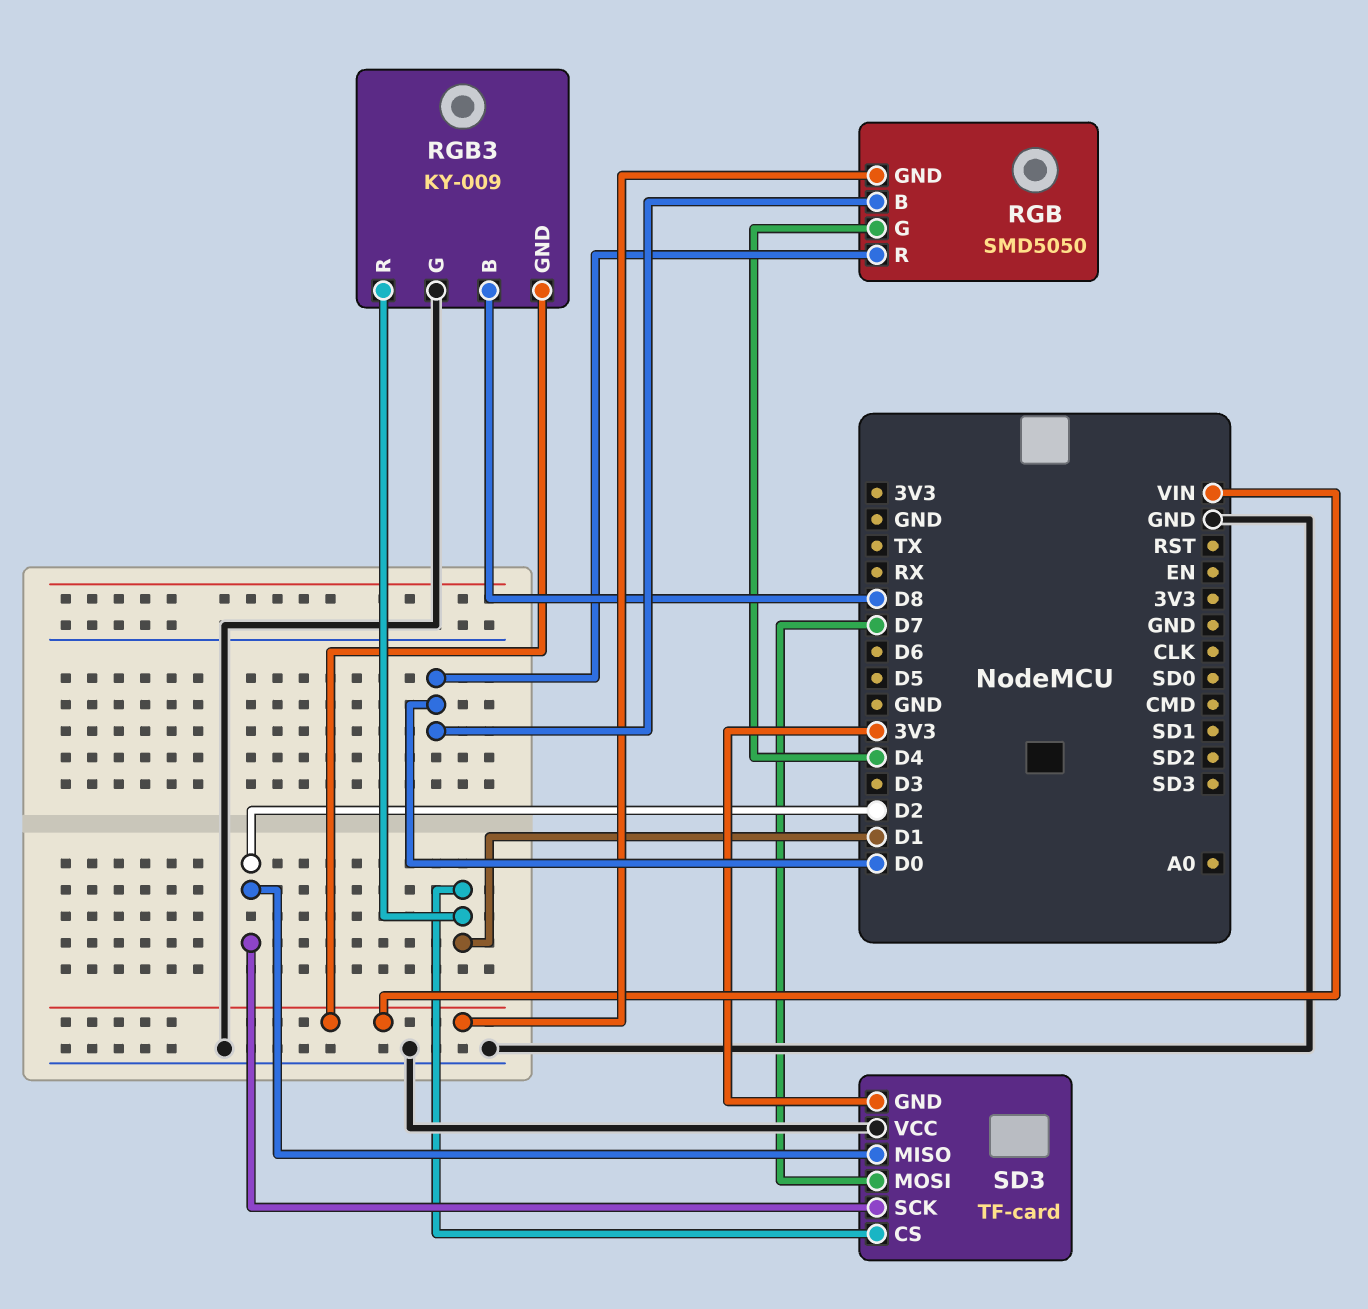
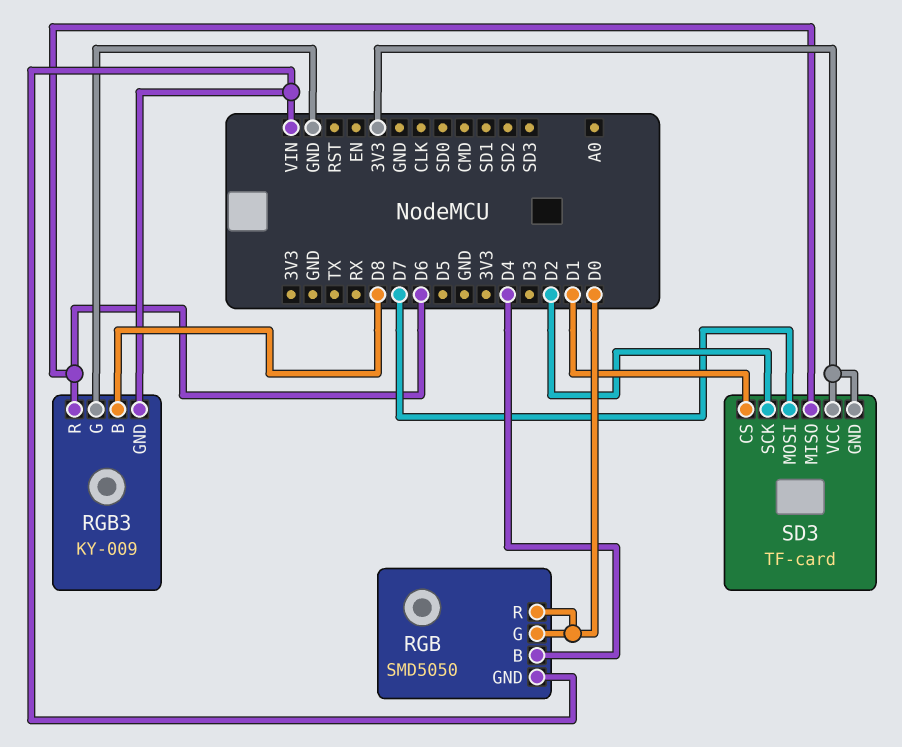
RGB pin B: D0 -> D4
RGB pin G: D4 -> D0
RGB3 pin R: D1 -> D6
SD3 pin MISO: D2 -> D6
SD3 pin VCC: GND -> 3V3

